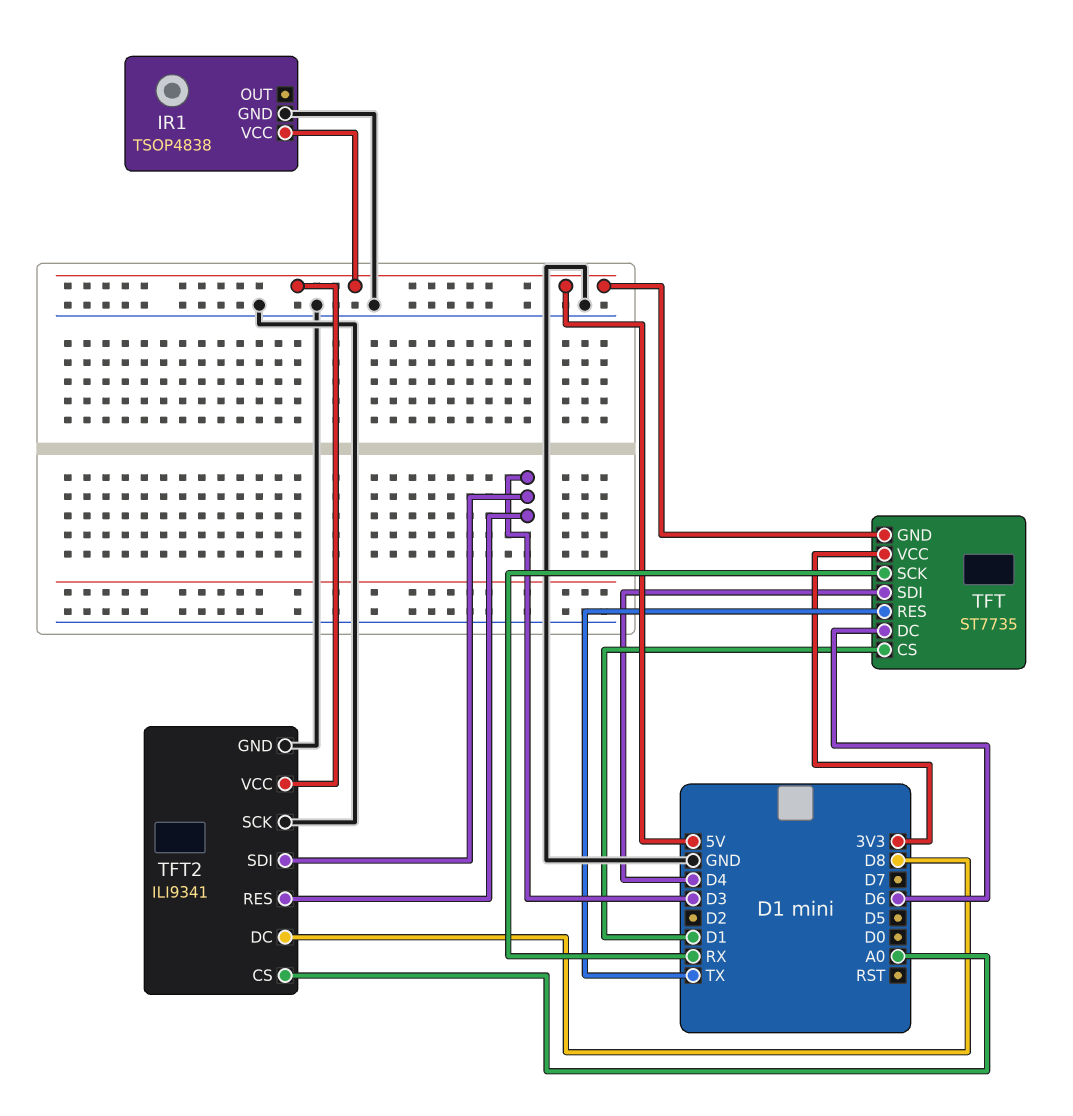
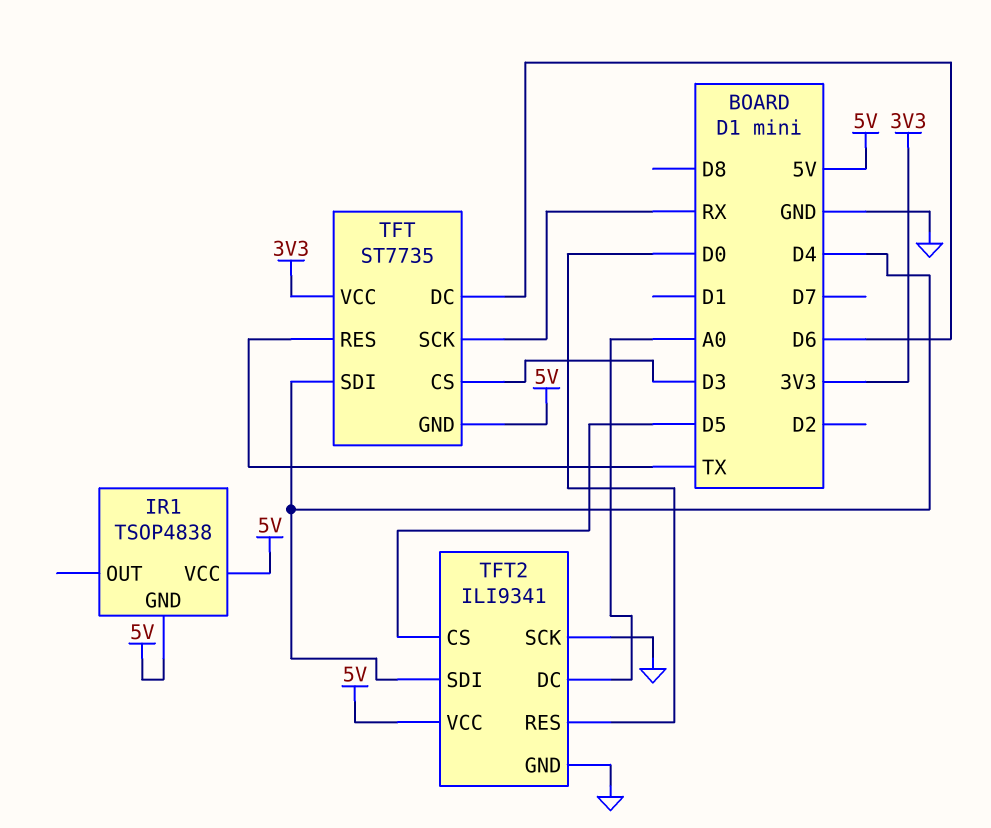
IR1 pin GND: GND -> 5V
TFT pin CS: D1 -> D3
TFT2 pin CS: A0 -> D5
TFT2 pin DC: D8 -> A0
TFT2 pin RES: D3 -> D0
TFT2 pin SDI: D3 -> D4

